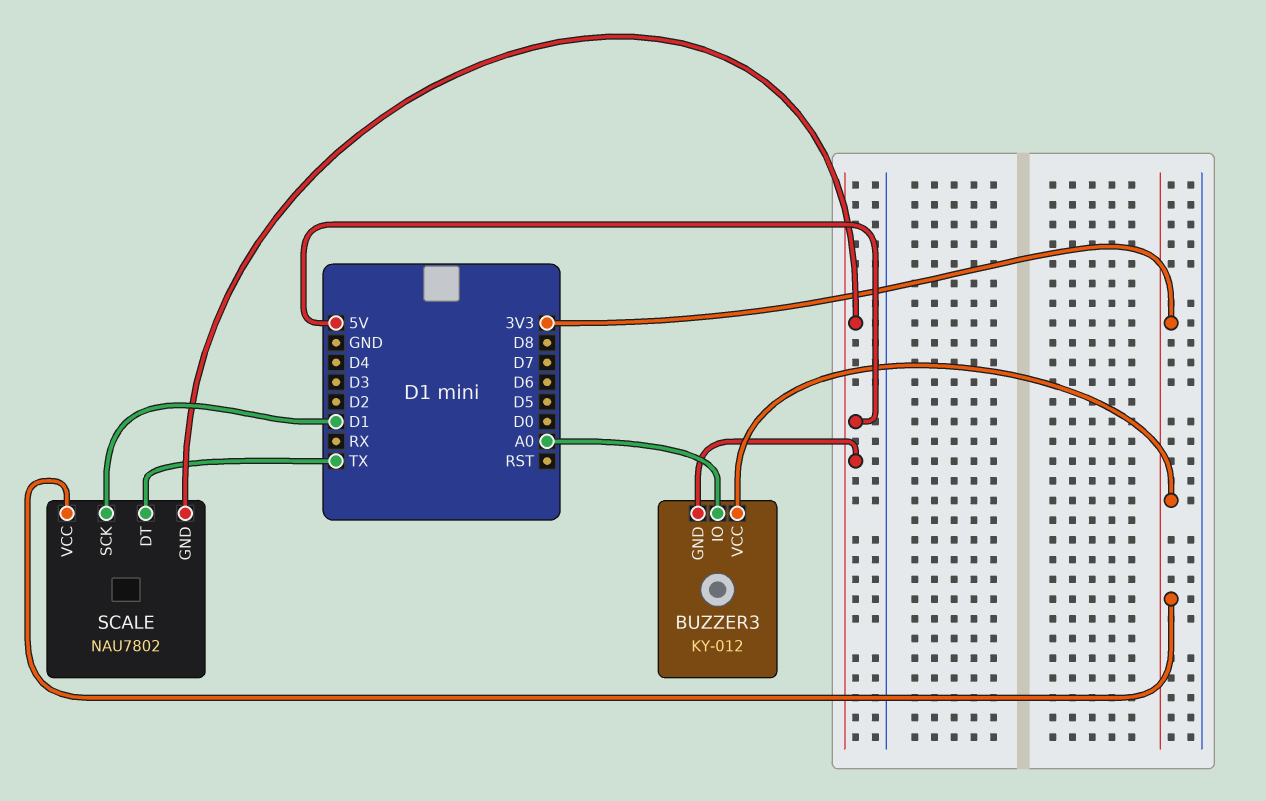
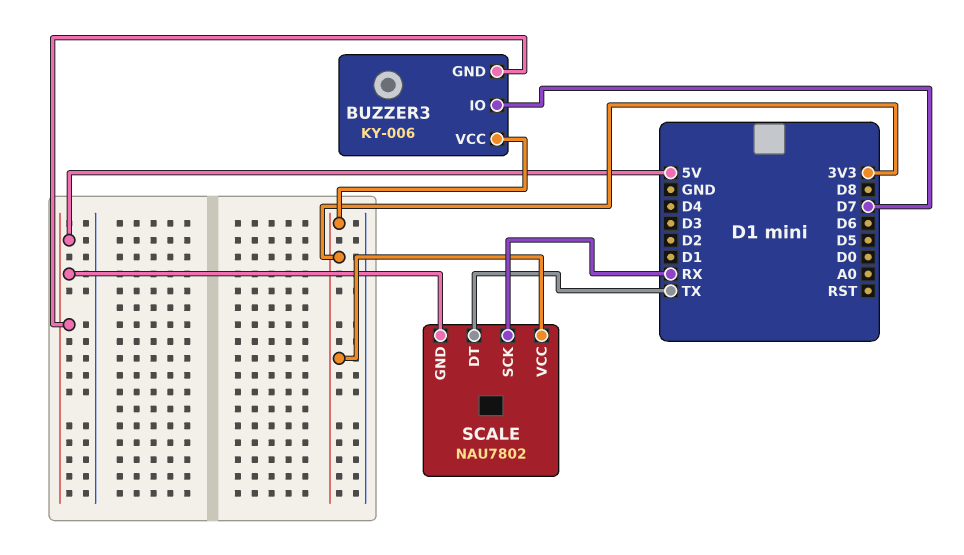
BUZZER3: KY-012 -> KY-006
BUZZER3 pin IO: A0 -> D7
SCALE pin SCK: D1 -> RX

